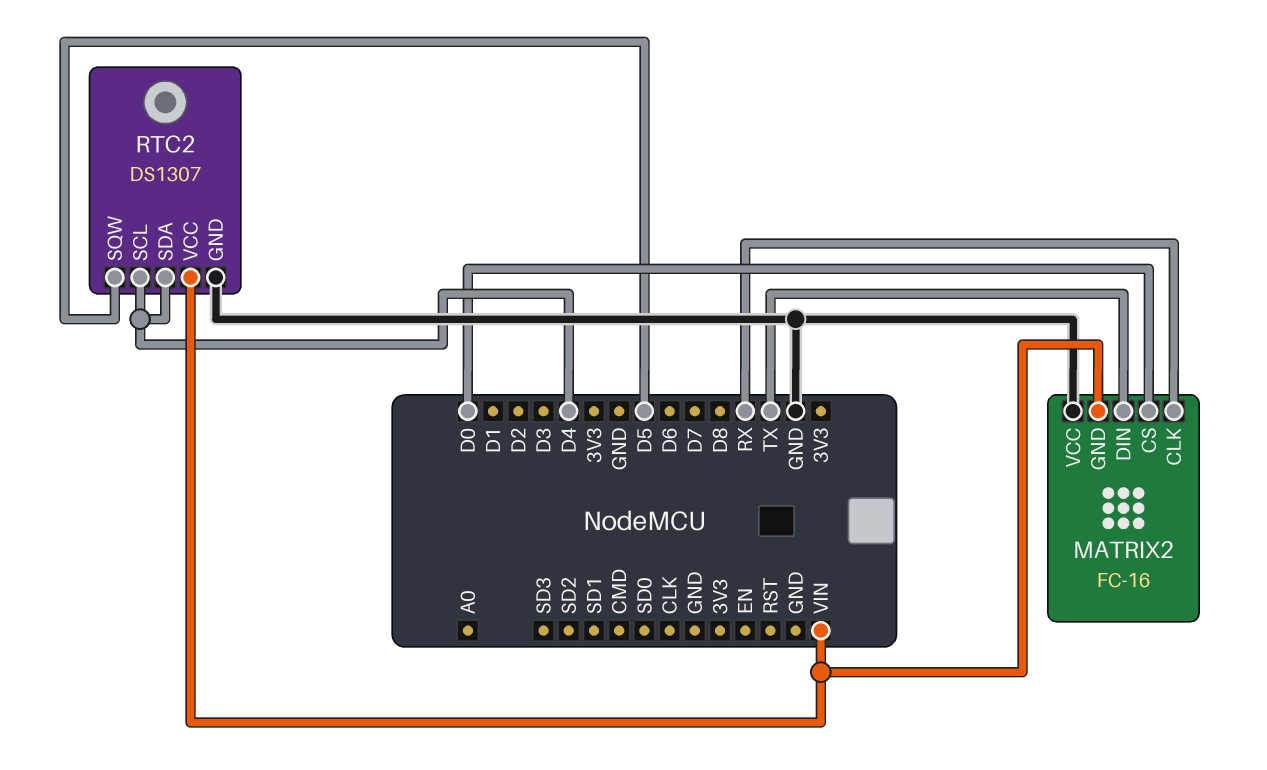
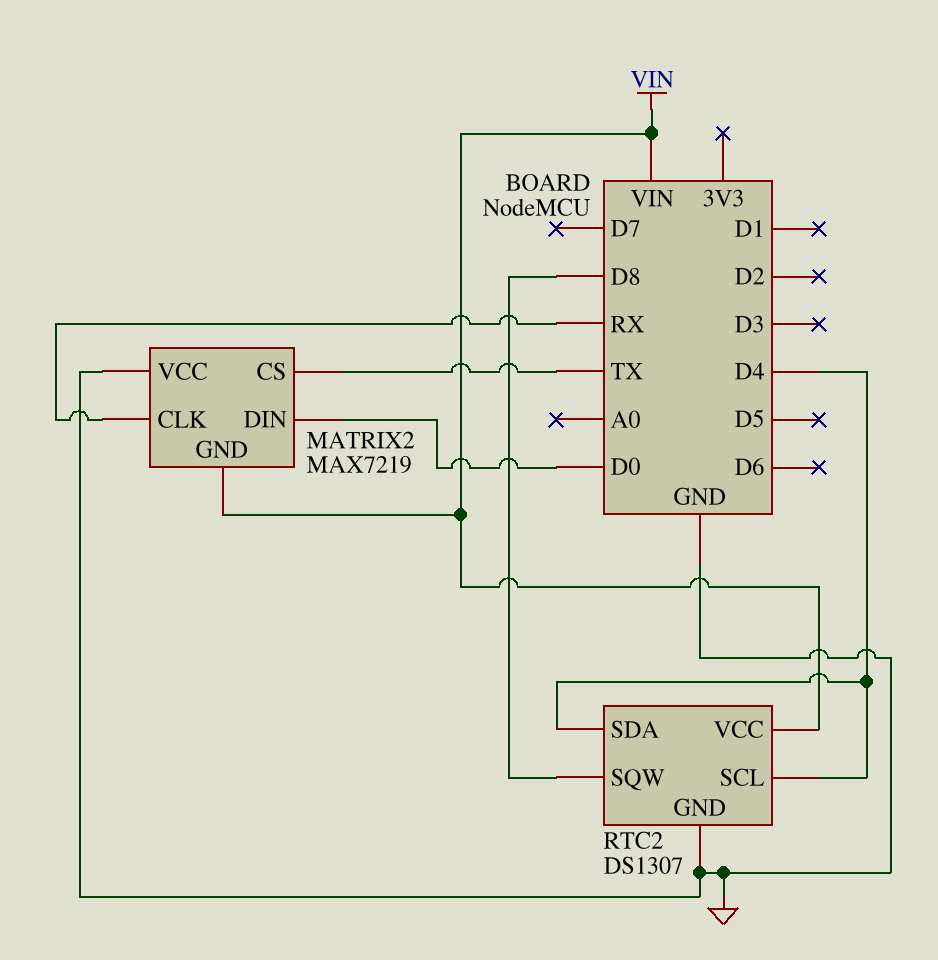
MATRIX2: FC-16 -> MAX7219
MATRIX2 pin CS: D0 -> TX
MATRIX2 pin DIN: TX -> D0
RTC2 pin SQW: D5 -> D8

